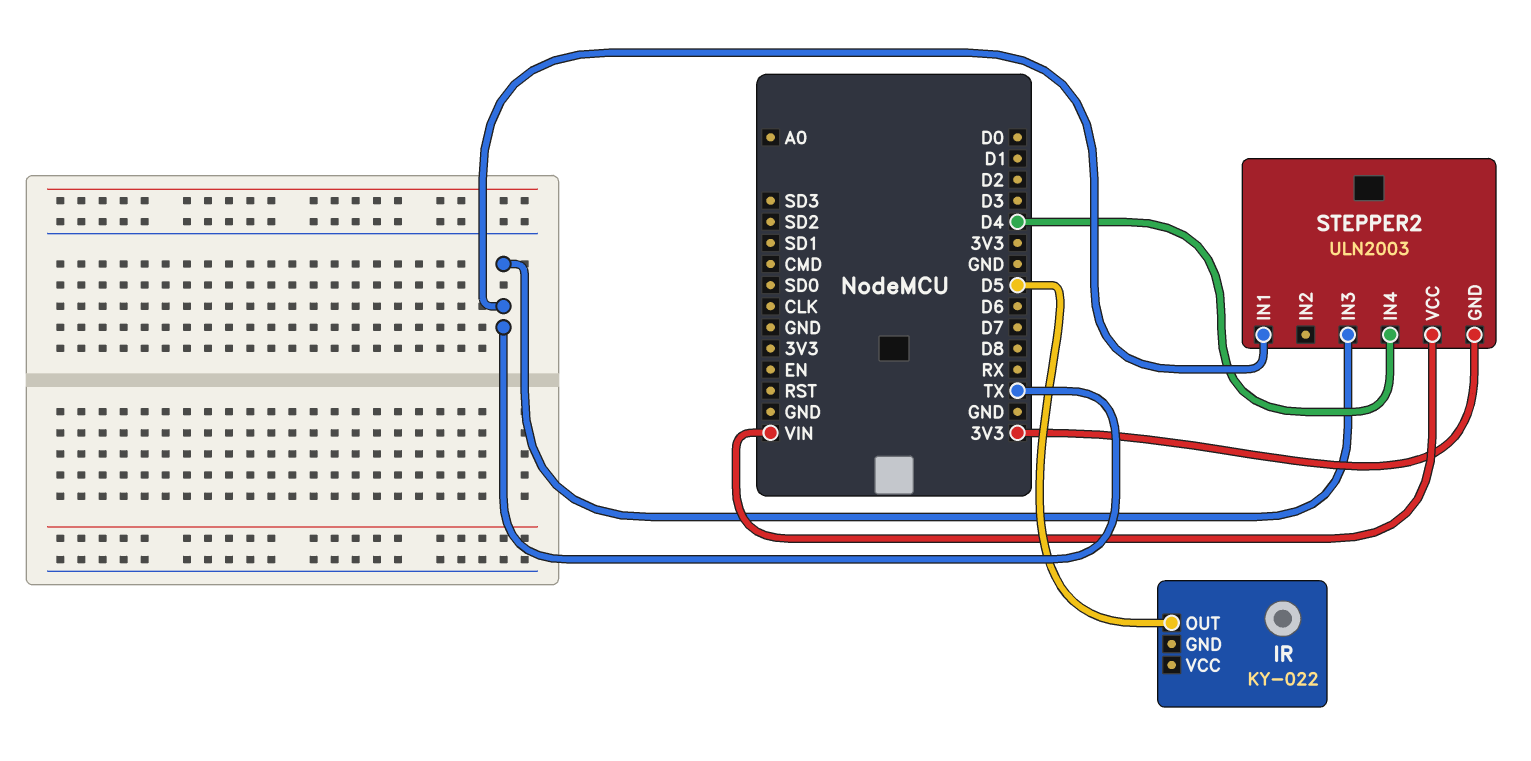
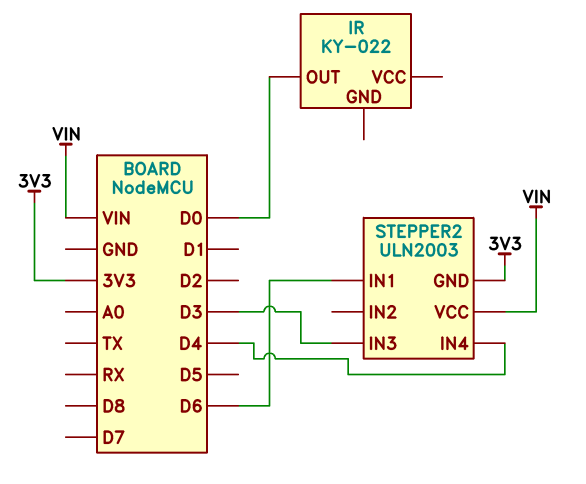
IR pin OUT: D5 -> D0
STEPPER2 pin IN1: TX -> D6
STEPPER2 pin IN3: TX -> D3

